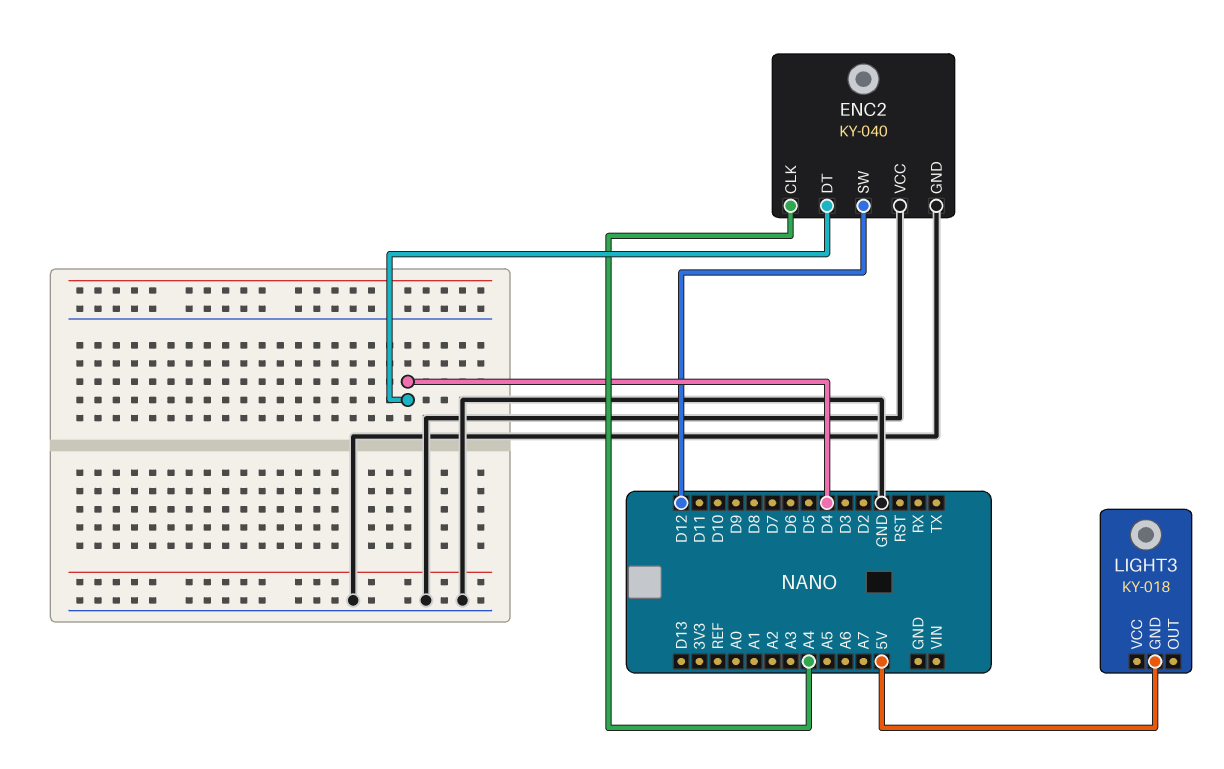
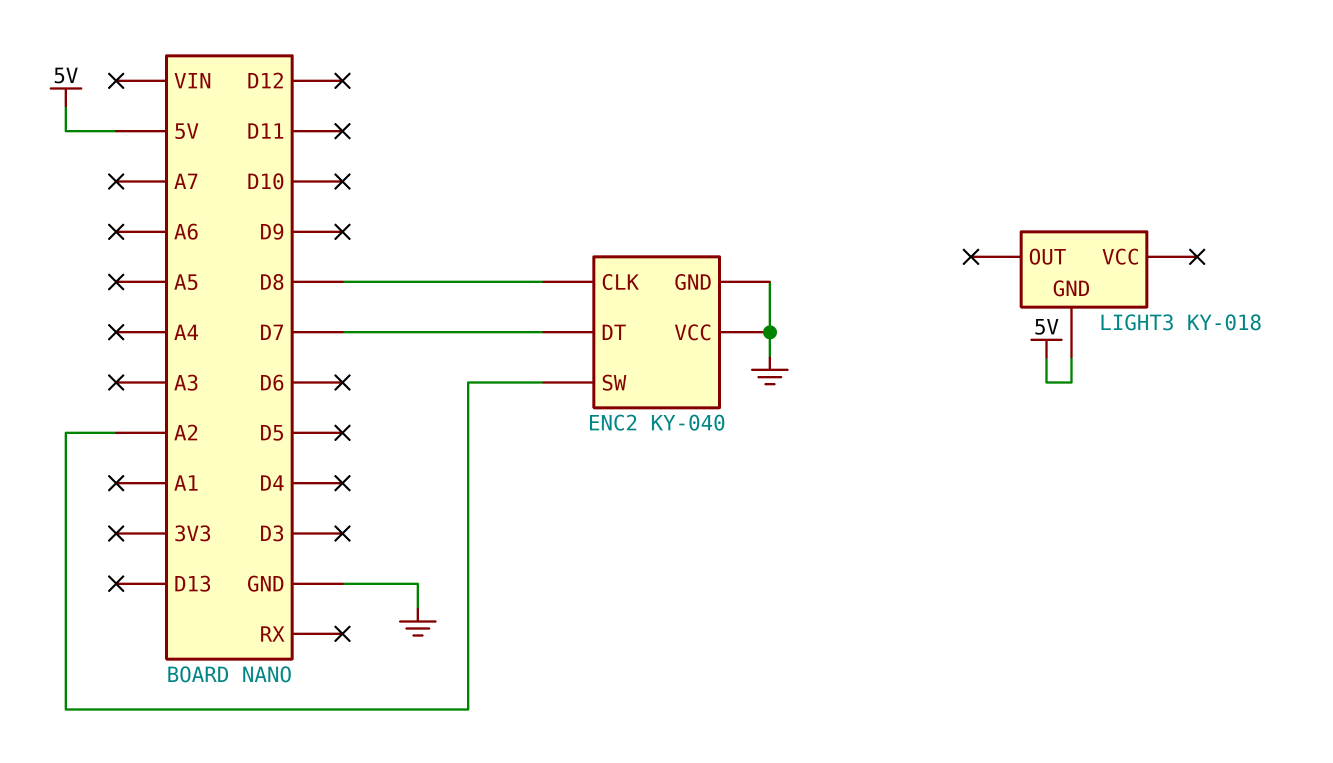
ENC2 pin CLK: A4 -> D8
ENC2 pin DT: D4 -> D7
ENC2 pin SW: D12 -> A2

